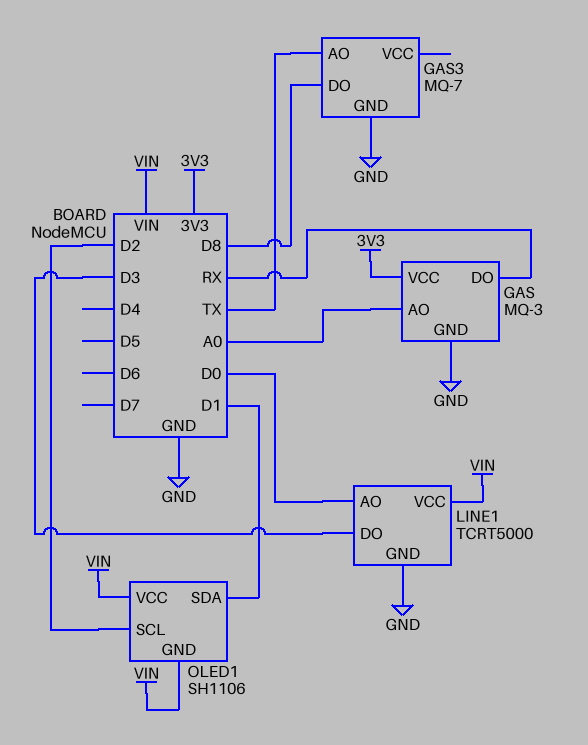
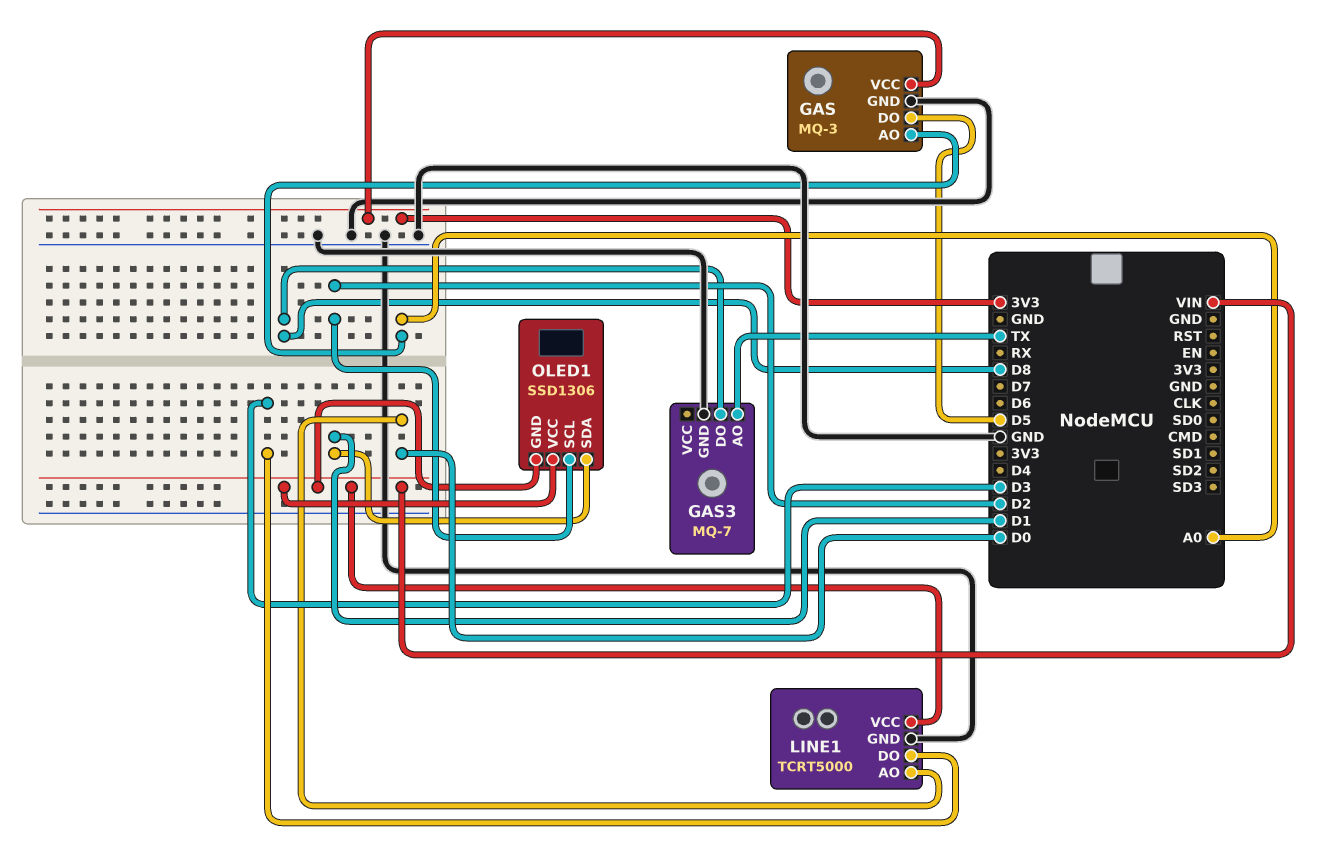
GAS pin DO: RX -> D5
OLED1: SH1106 -> SSD1306

